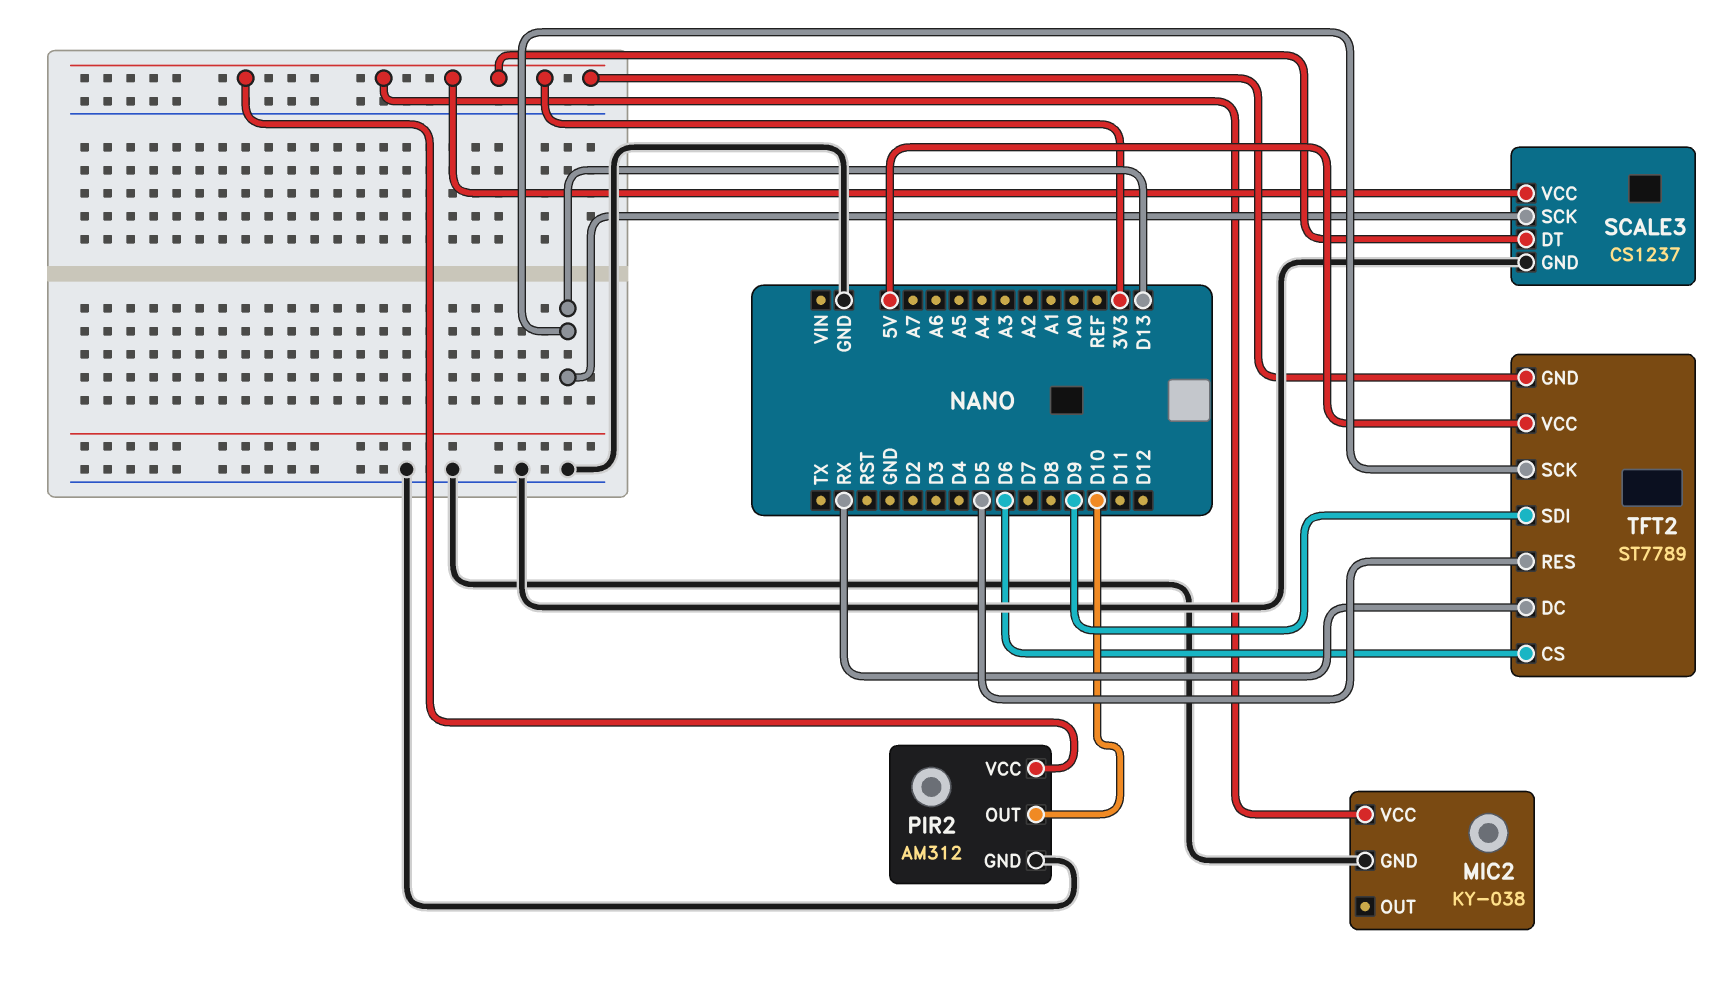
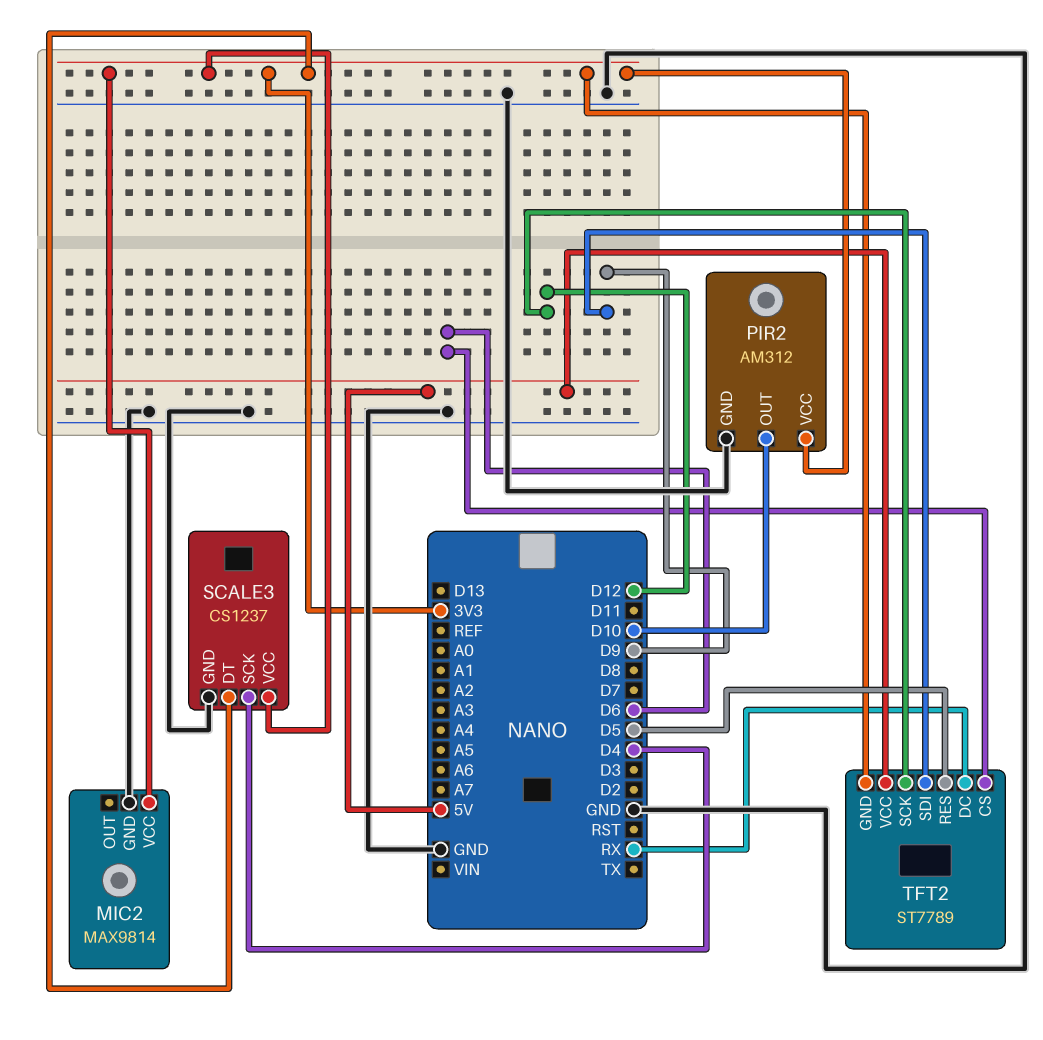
MIC2: KY-038 -> MAX9814
SCALE3 pin SCK: D13 -> D4
TFT2 pin SCK: D13 -> D12

